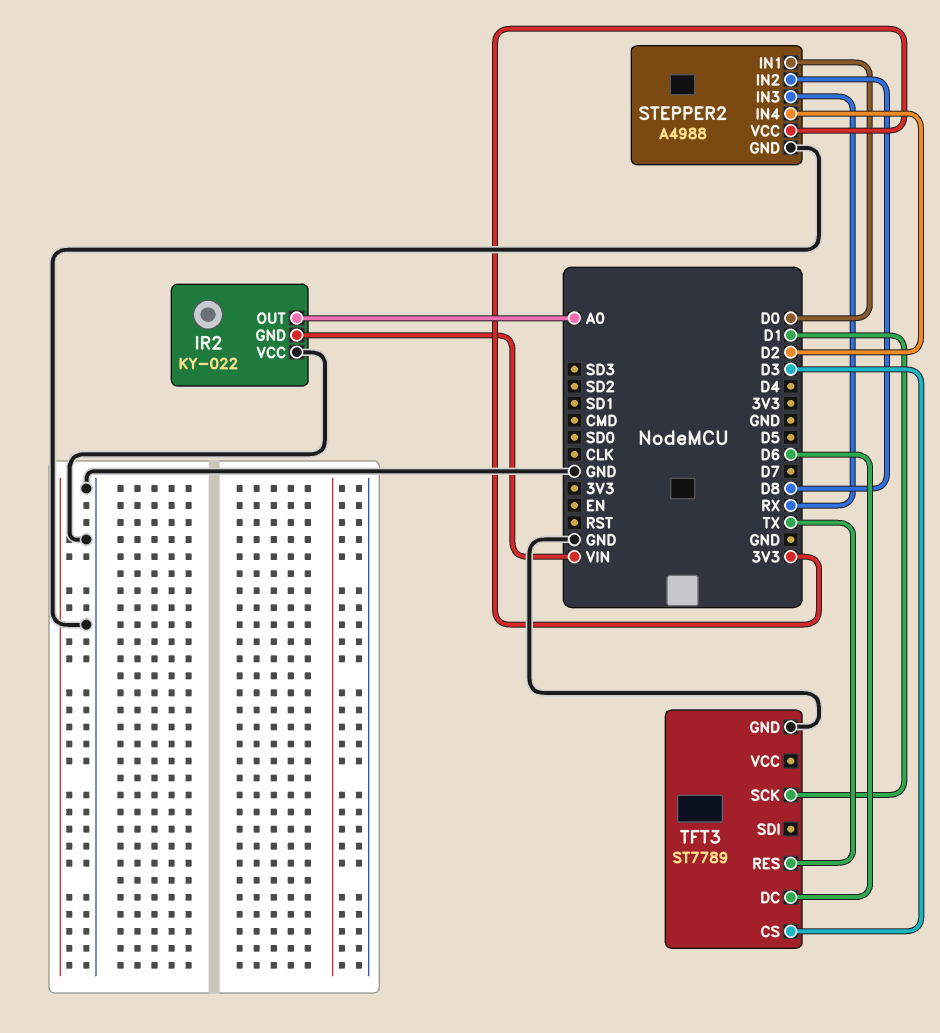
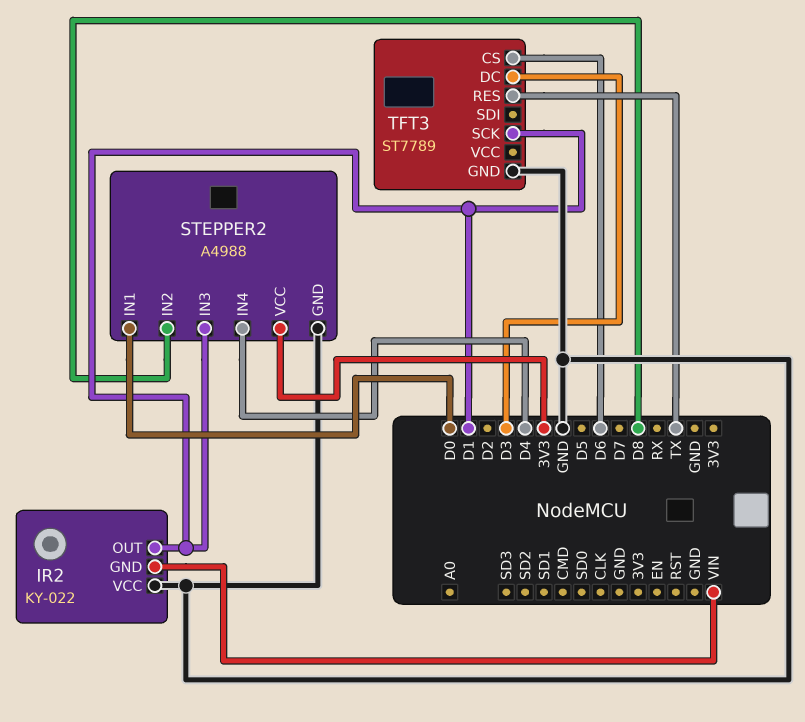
IR2 pin OUT: A0 -> D1
STEPPER2 pin IN3: RX -> D1
STEPPER2 pin IN4: D2 -> D4
TFT3 pin CS: D3 -> D6
TFT3 pin DC: D6 -> D3

